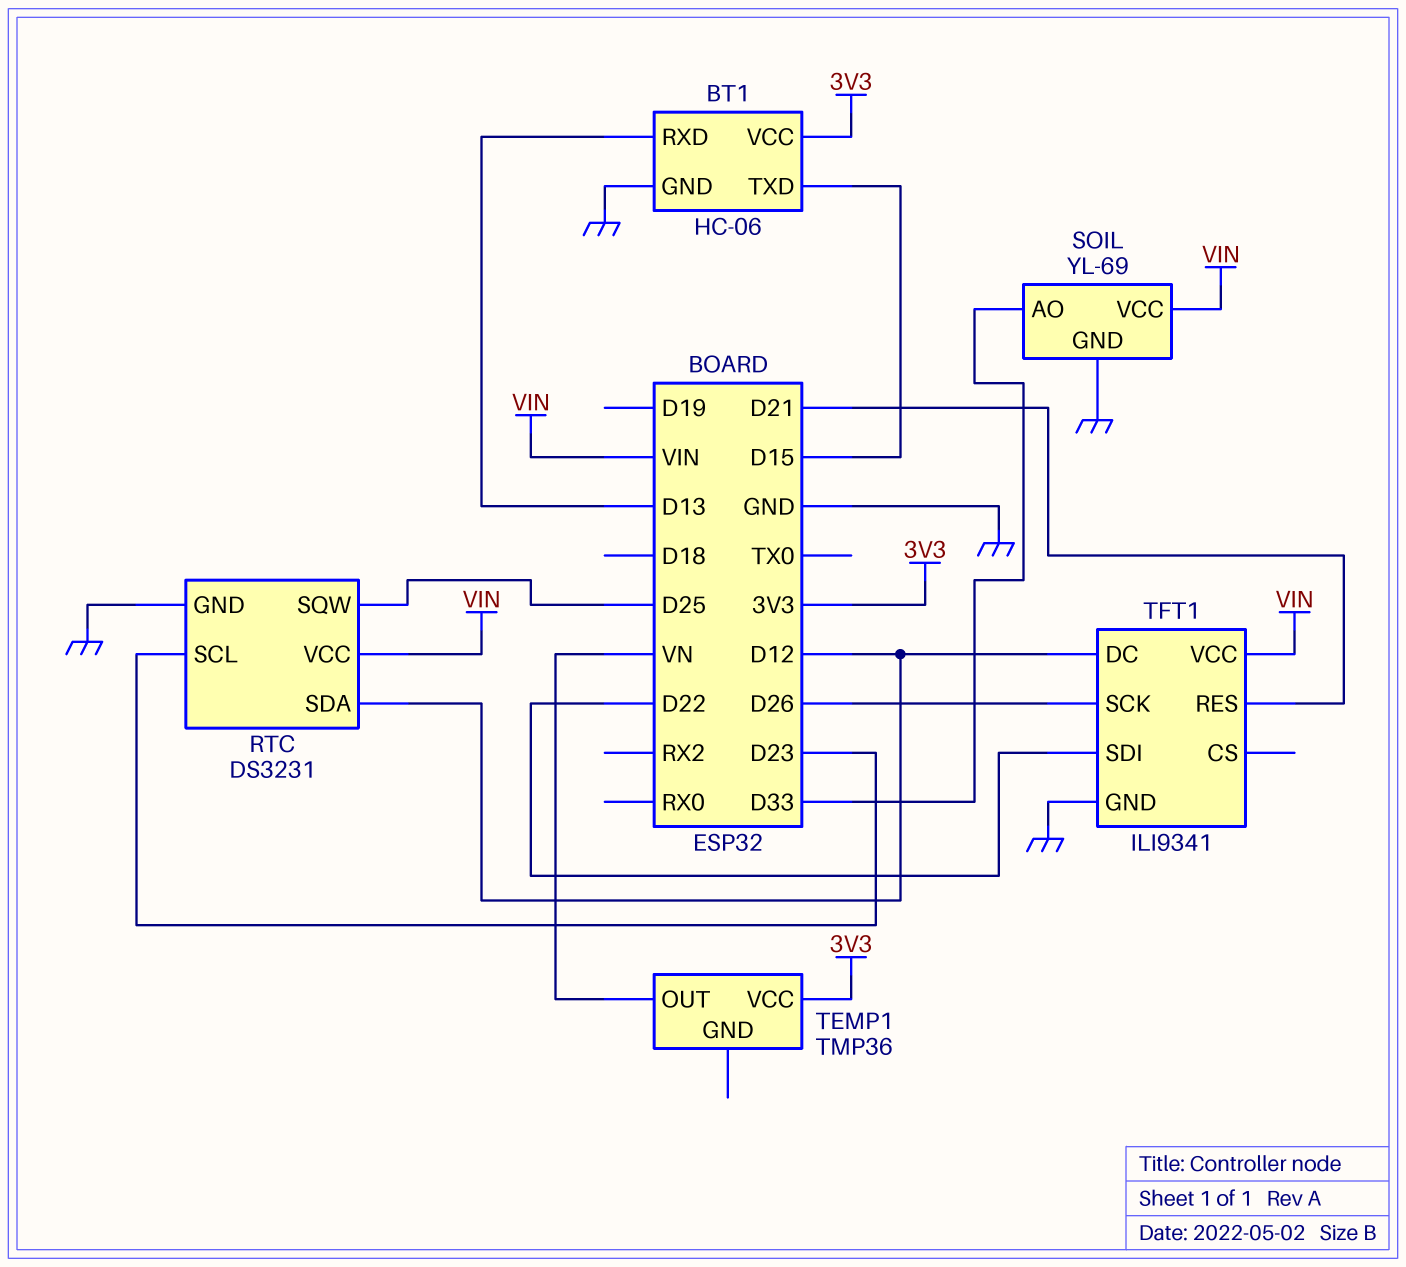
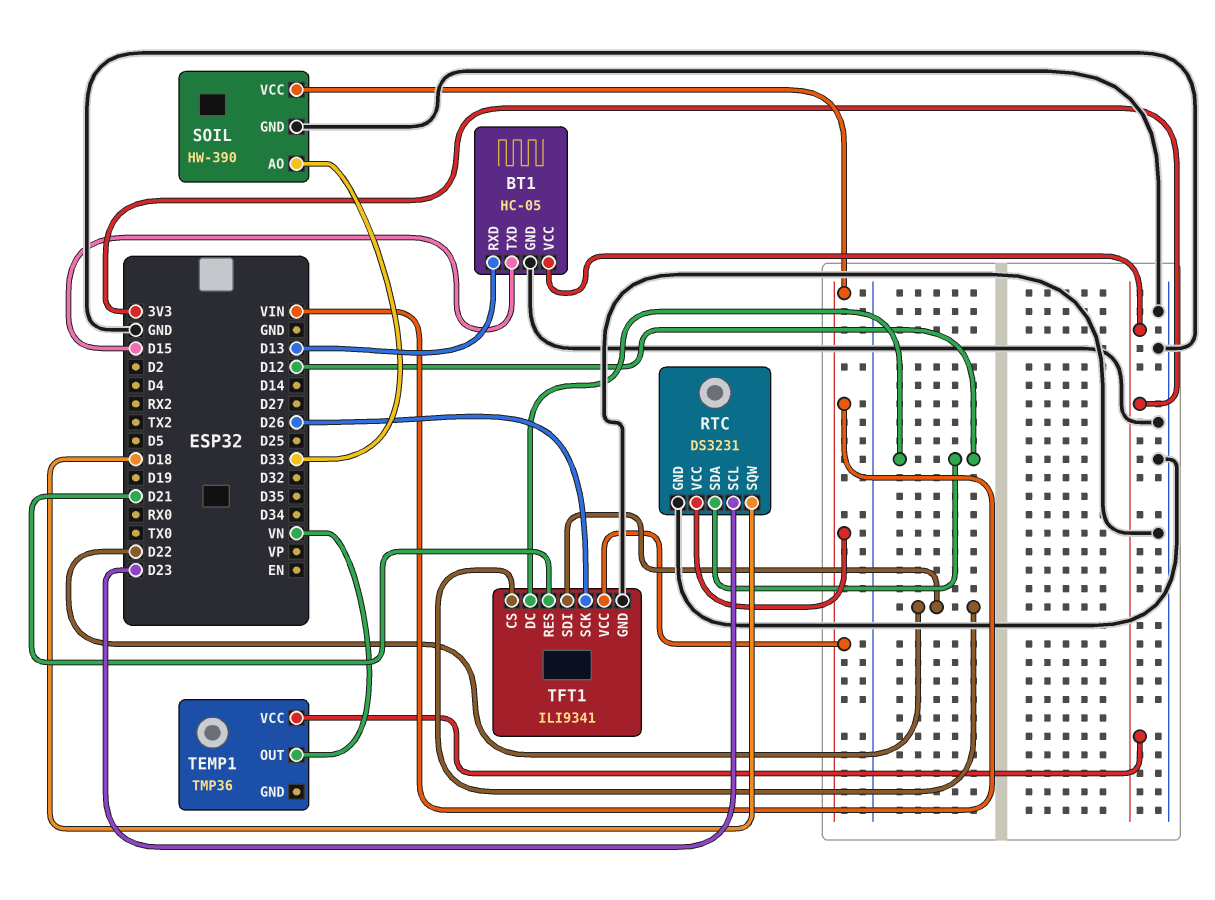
BT1: HC-06 -> HC-05
RTC pin SQW: D25 -> D18
SOIL: YL-69 -> HW-390
TFT1 pin CS: none -> D22

